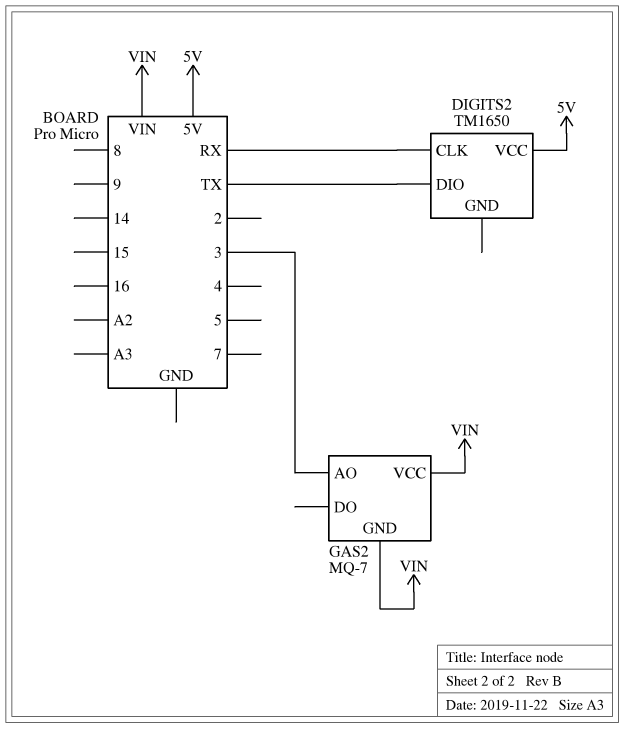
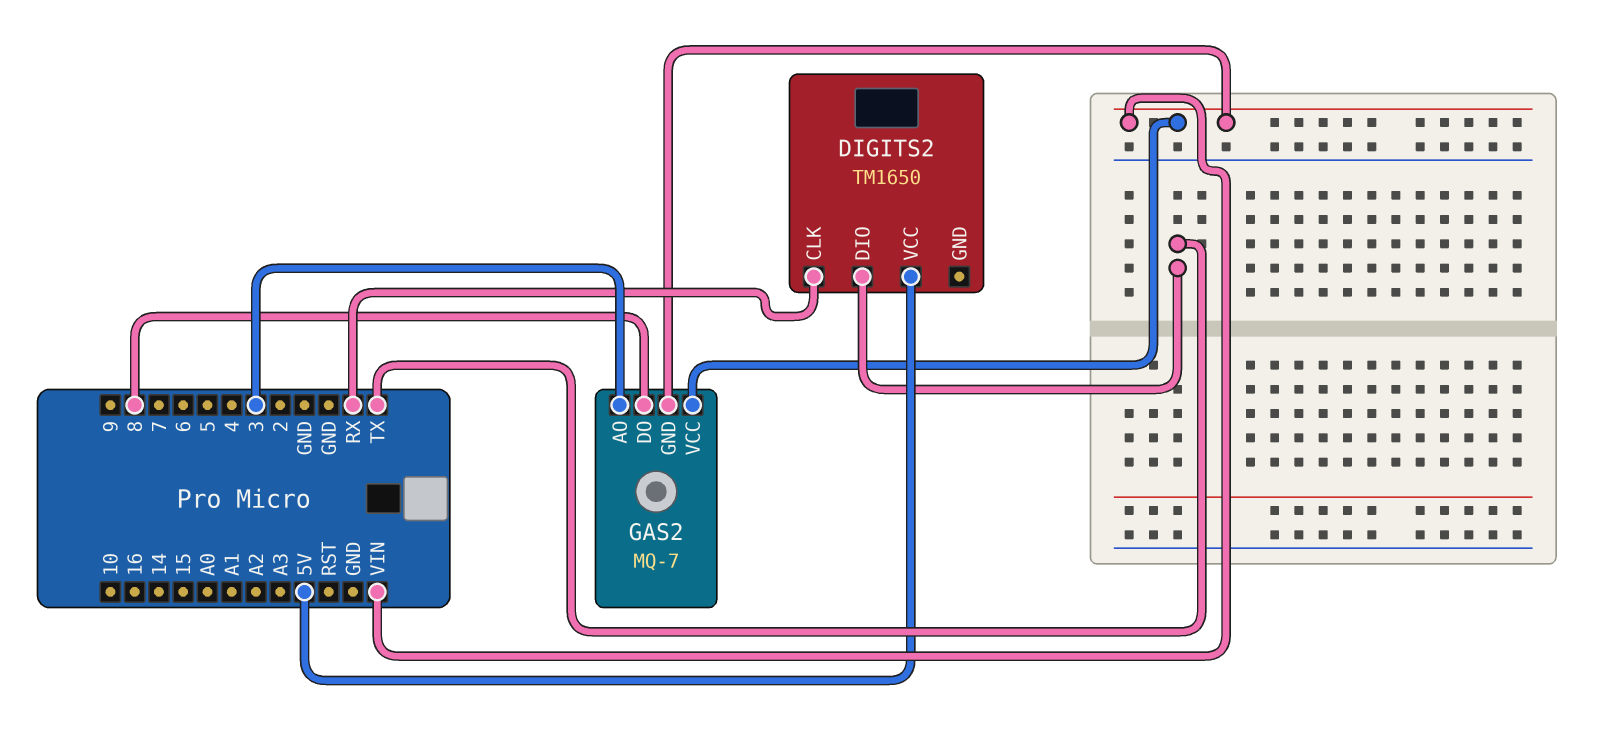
GAS2 pin DO: none -> 8

